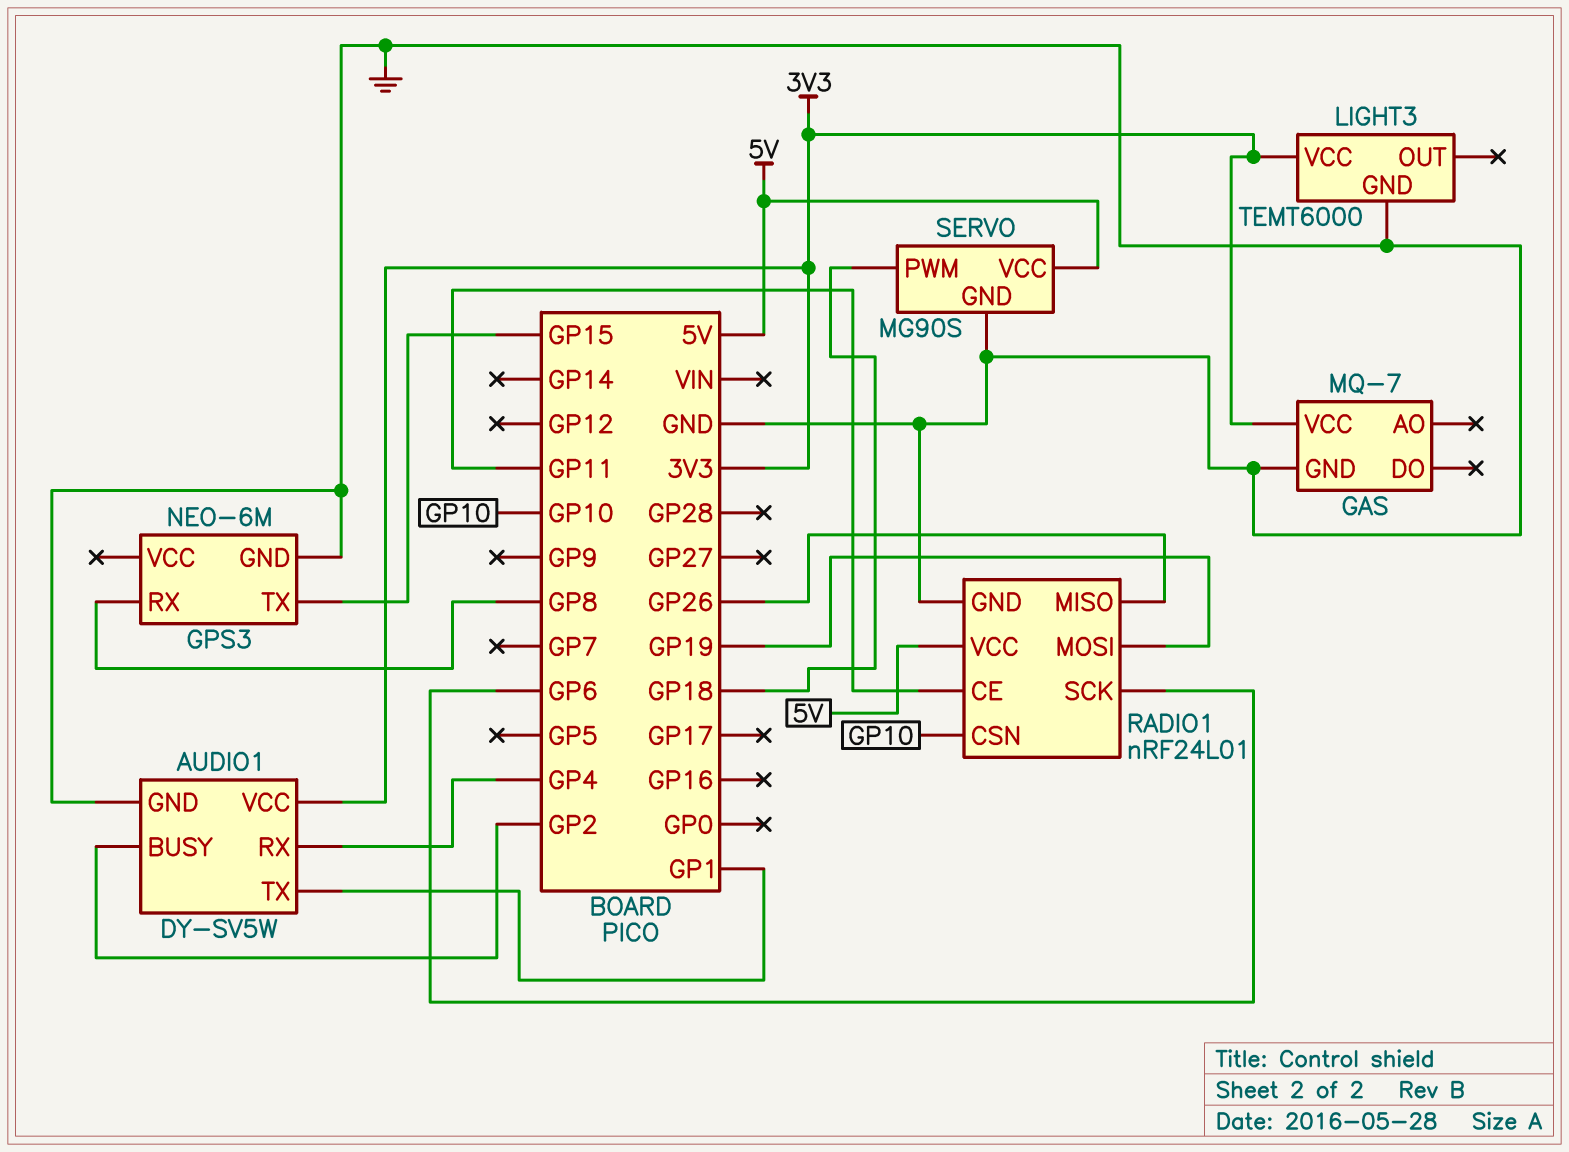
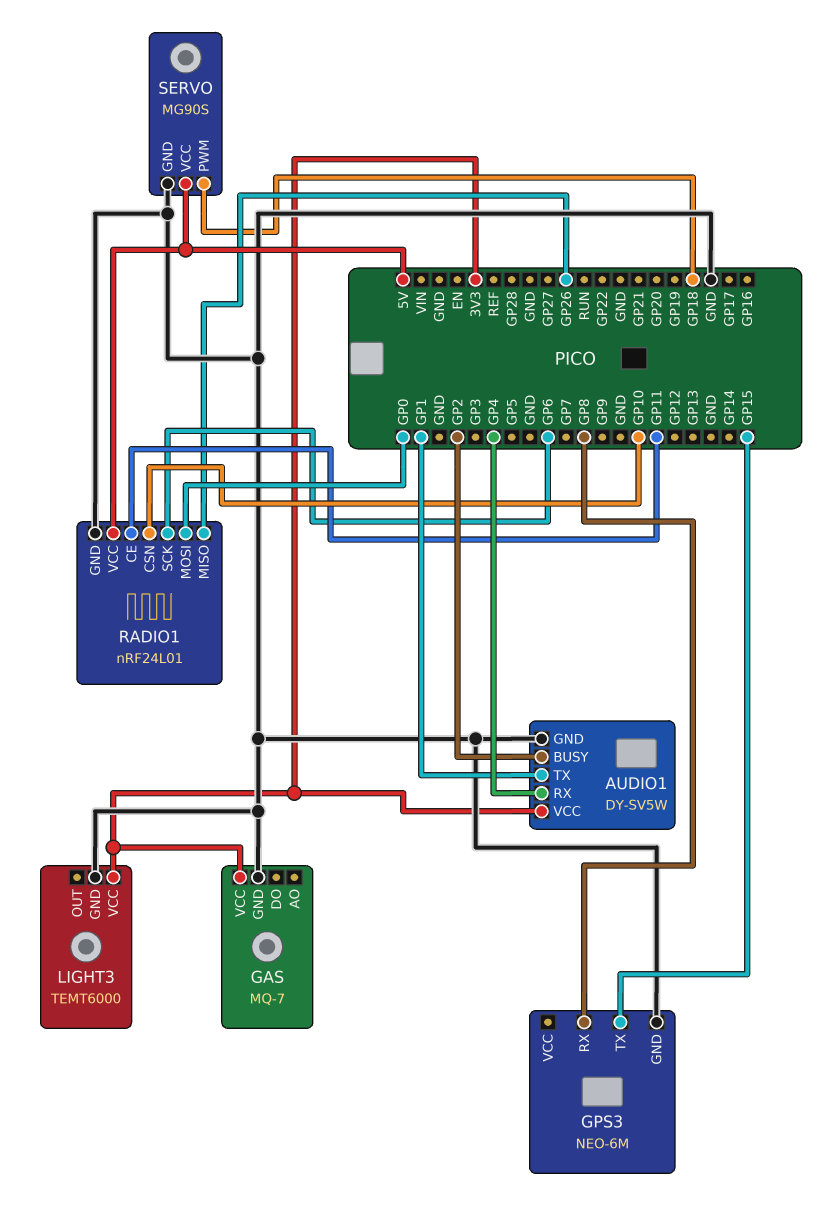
RADIO1 pin MOSI: GP19 -> GP0

